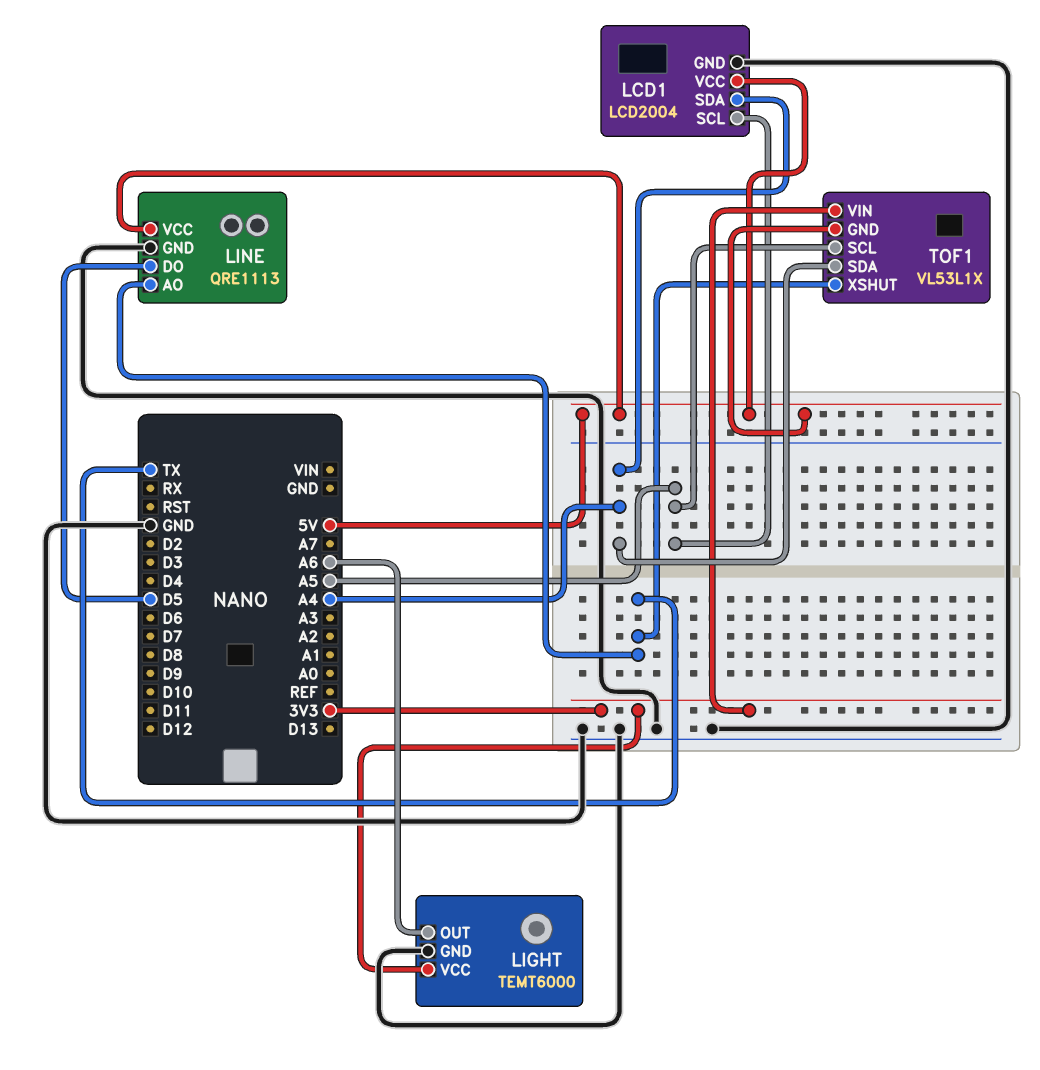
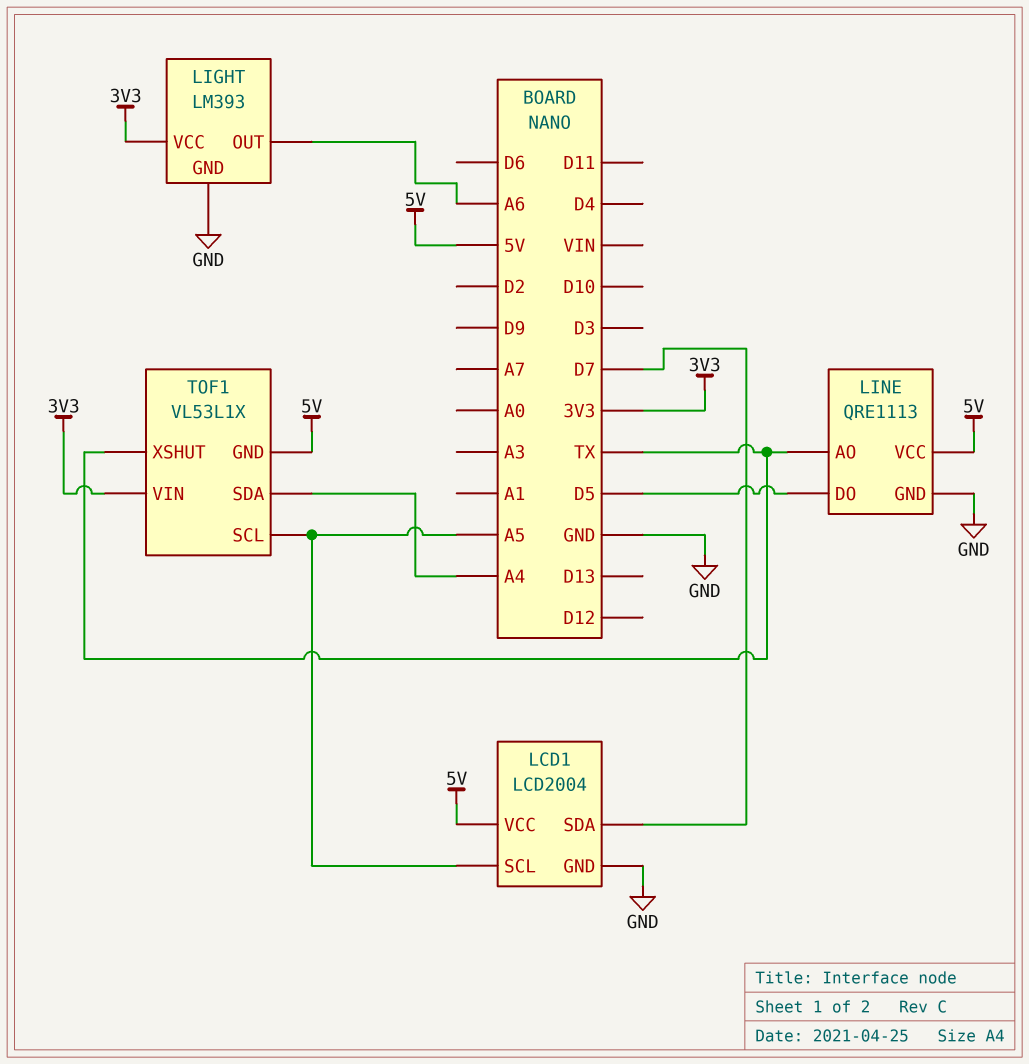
LCD1 pin SDA: A4 -> D7
LIGHT: TEMT6000 -> LM393

